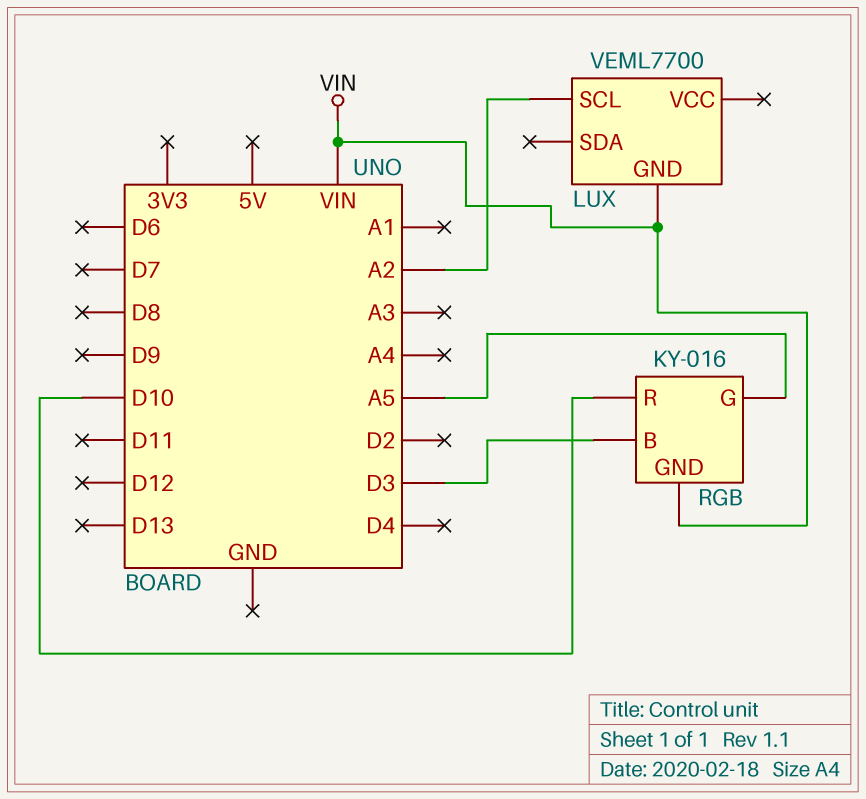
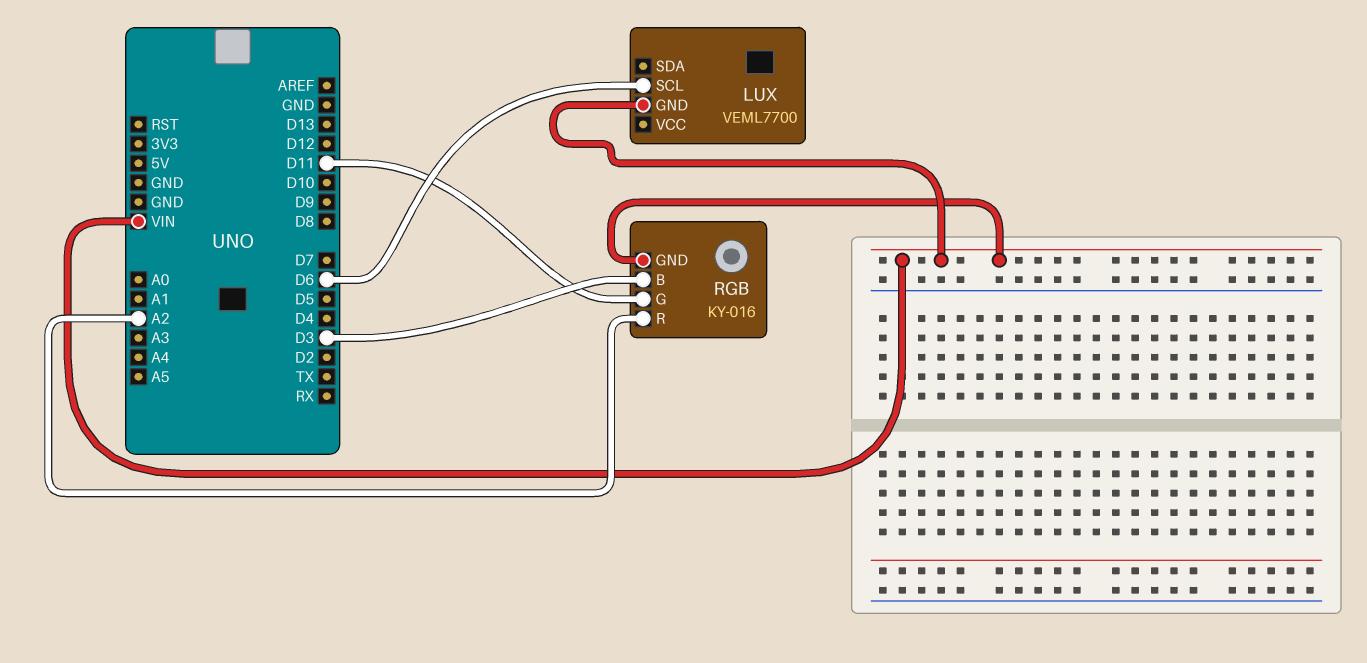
LUX pin SCL: A2 -> D6
RGB pin G: A5 -> D11
RGB pin R: D10 -> A2

